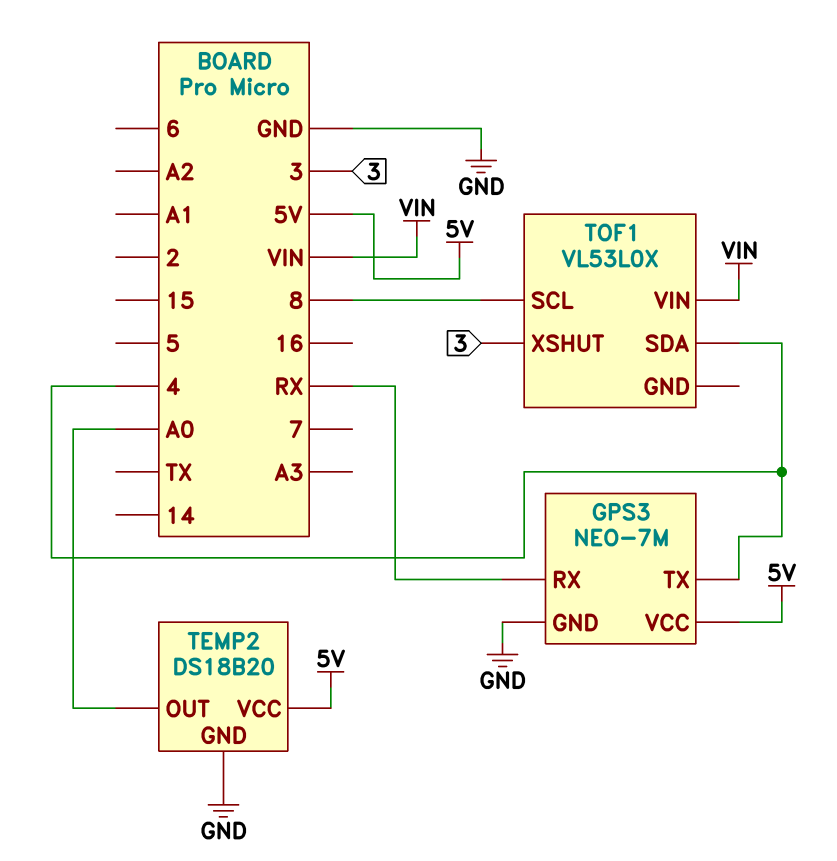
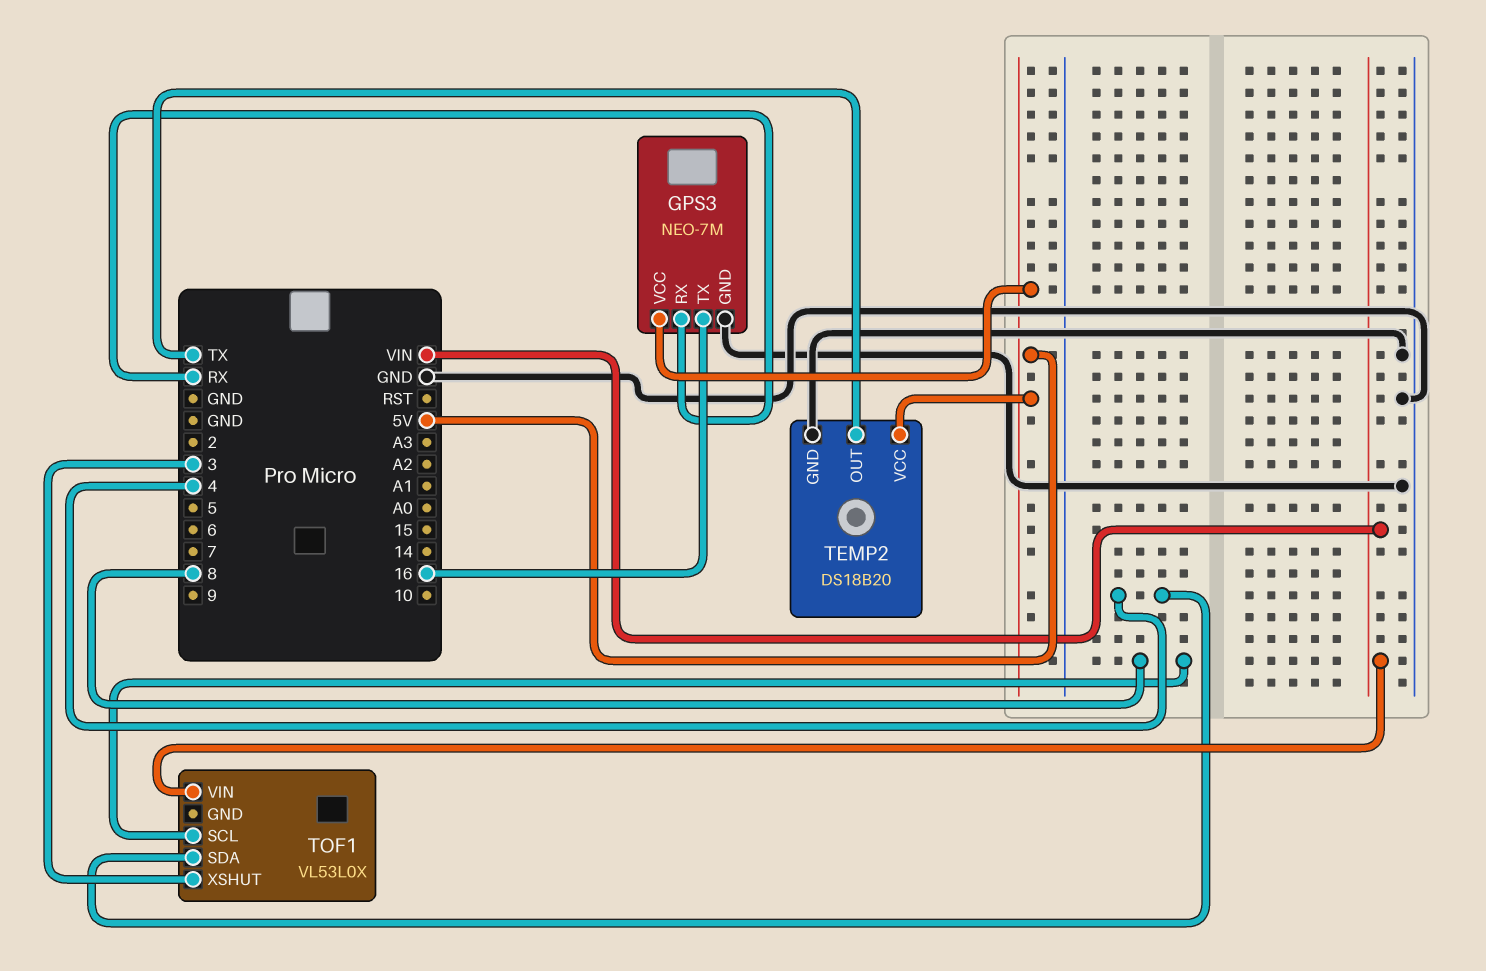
GPS3 pin TX: 4 -> 16
TEMP2 pin OUT: A0 -> TX

